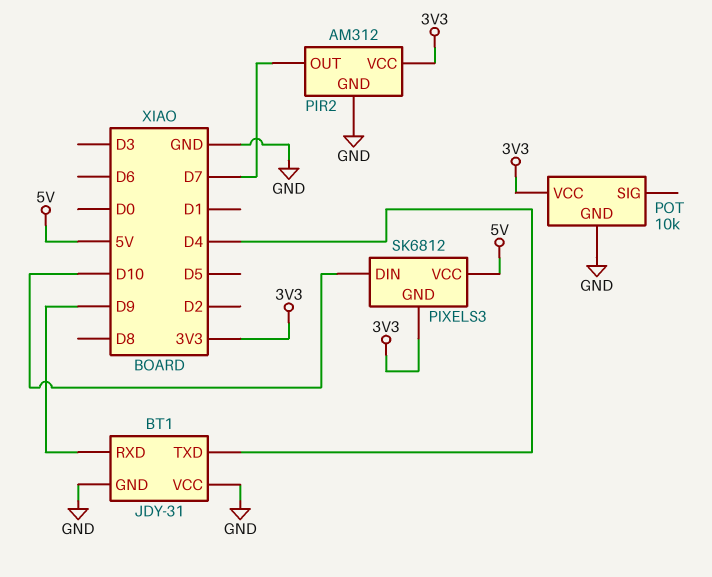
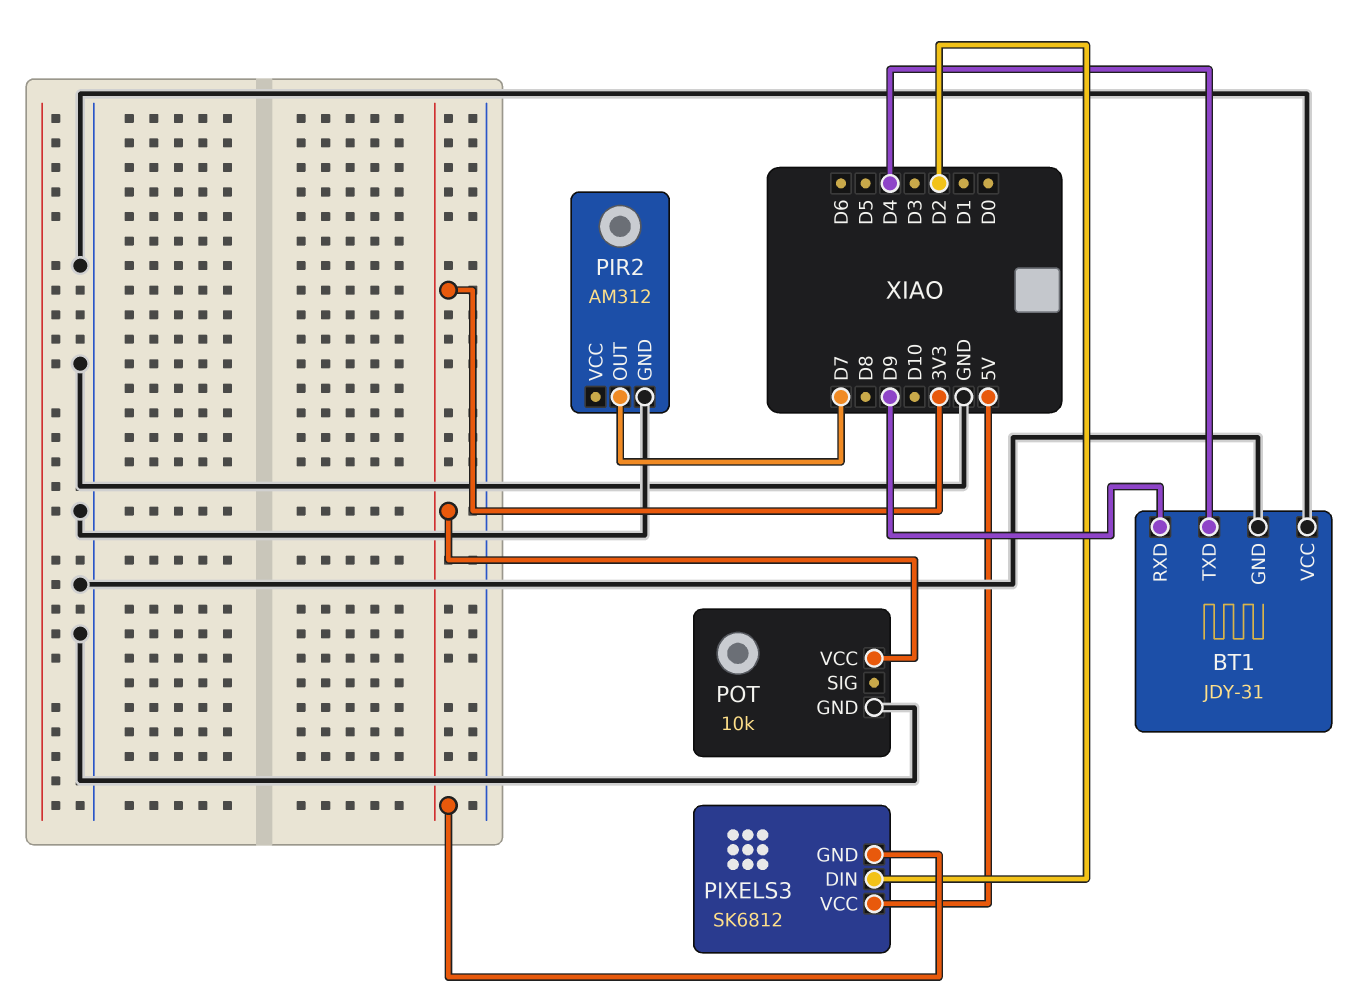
PIR2 pin VCC: 3V3 -> none
PIXELS3 pin DIN: D10 -> D2

